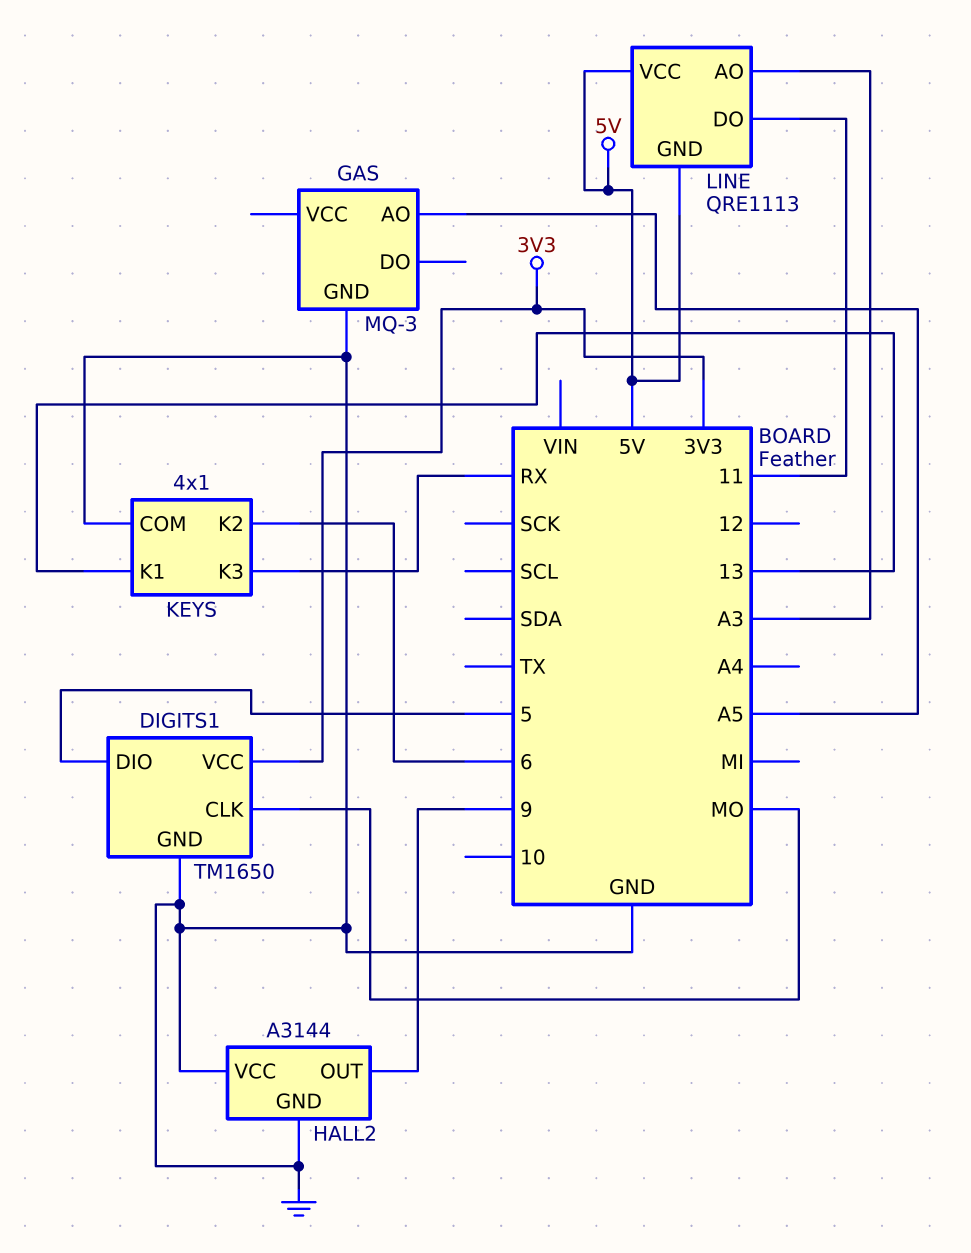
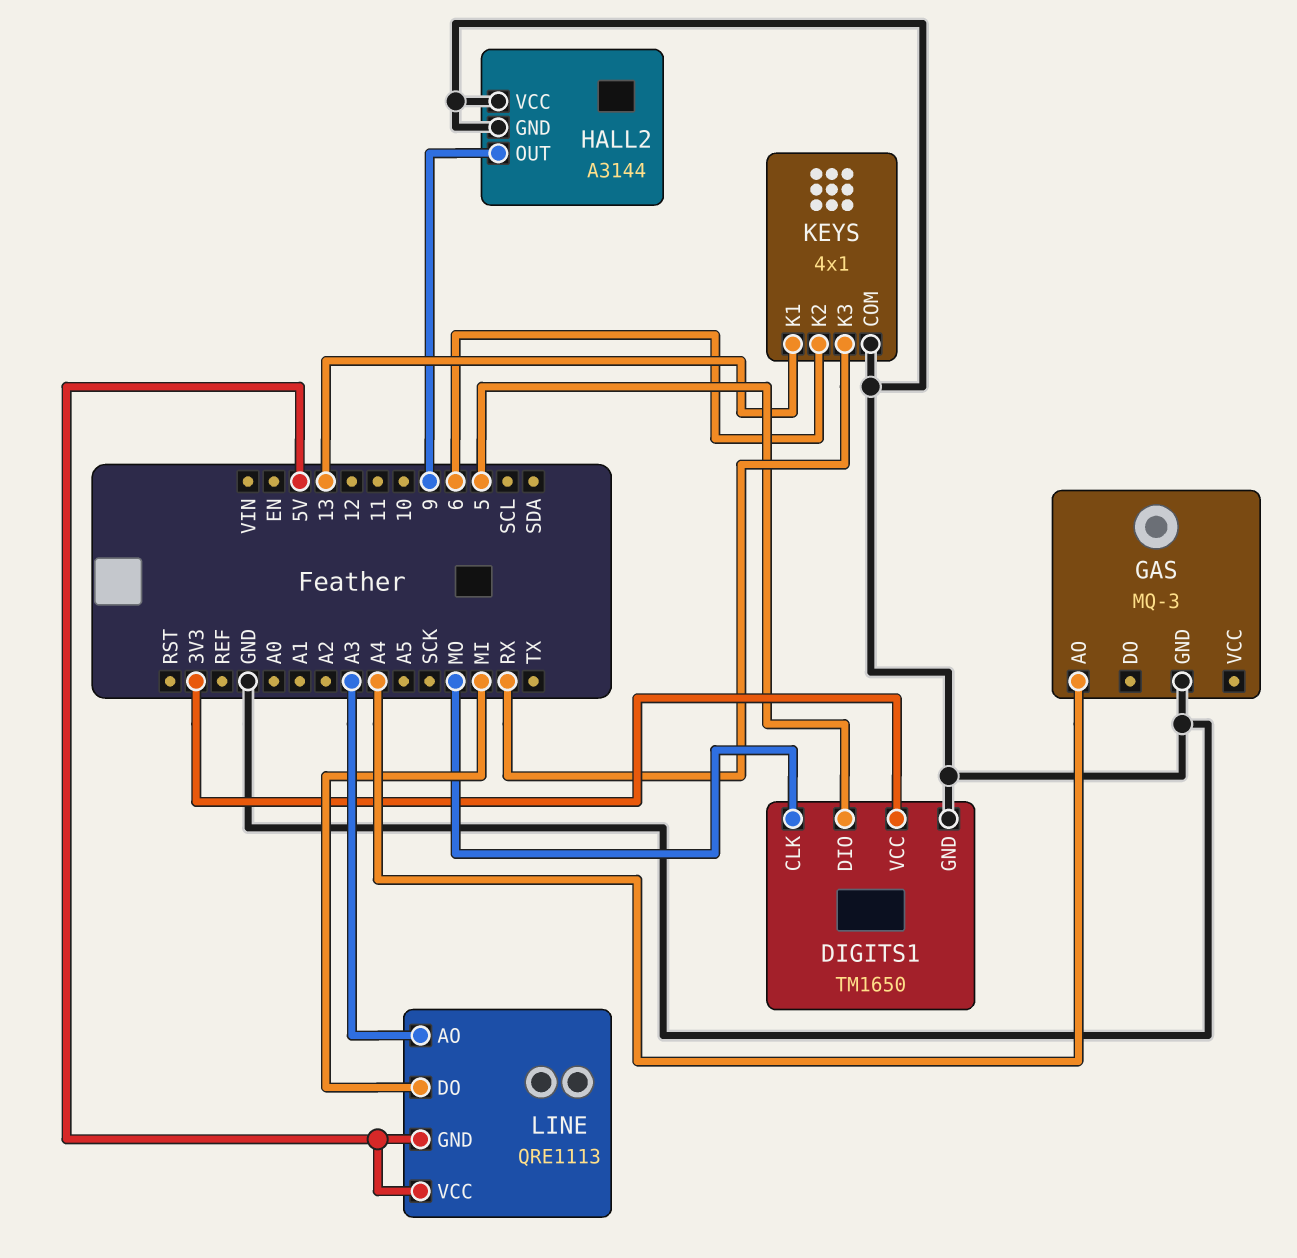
GAS pin AO: A5 -> A4
LINE pin DO: 11 -> MI

